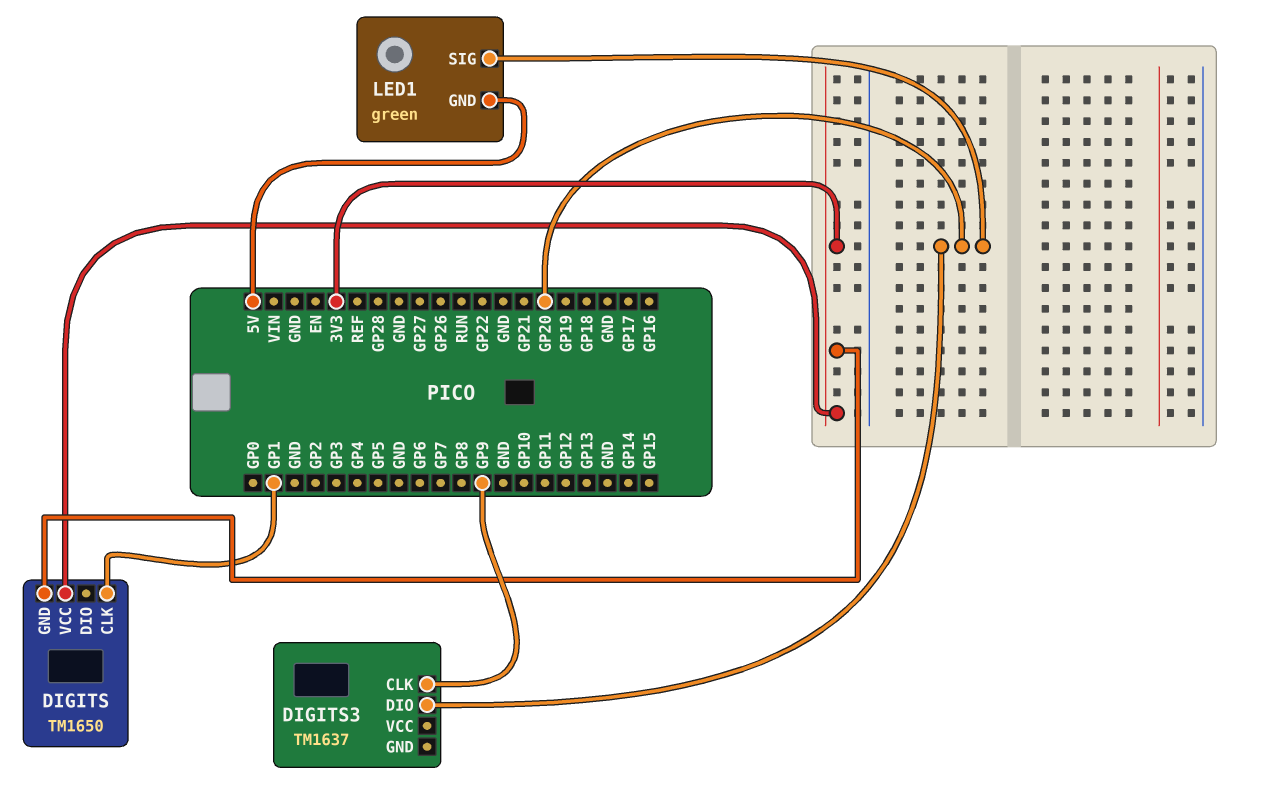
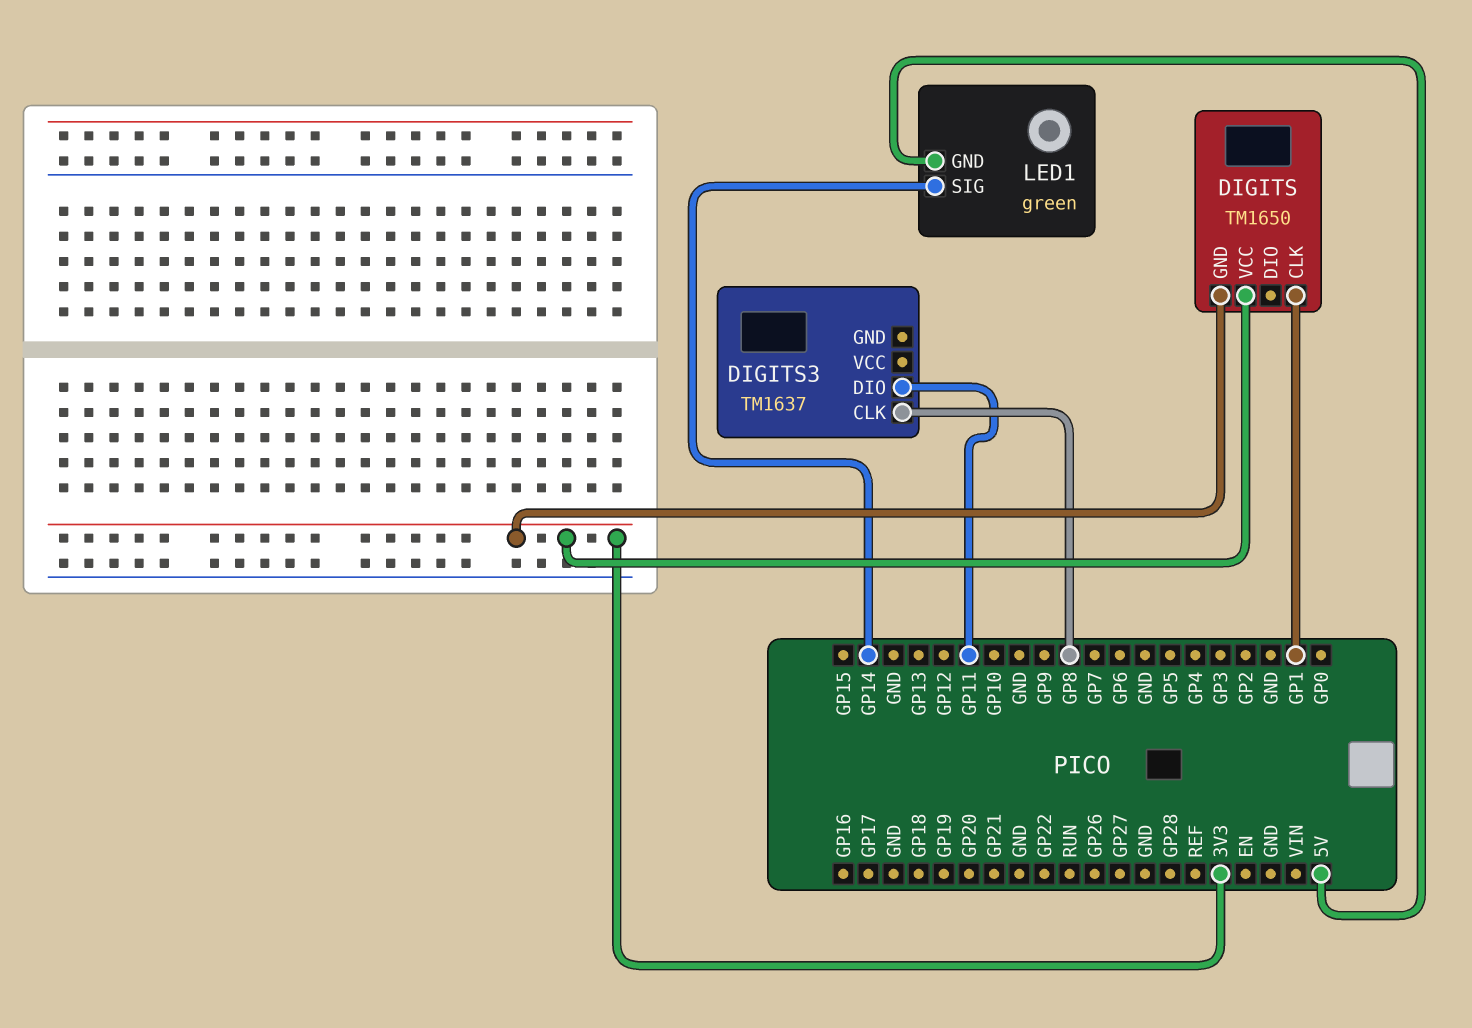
DIGITS3 pin CLK: GP9 -> GP8
DIGITS3 pin DIO: GP20 -> GP11
LED1 pin SIG: GP20 -> GP14

